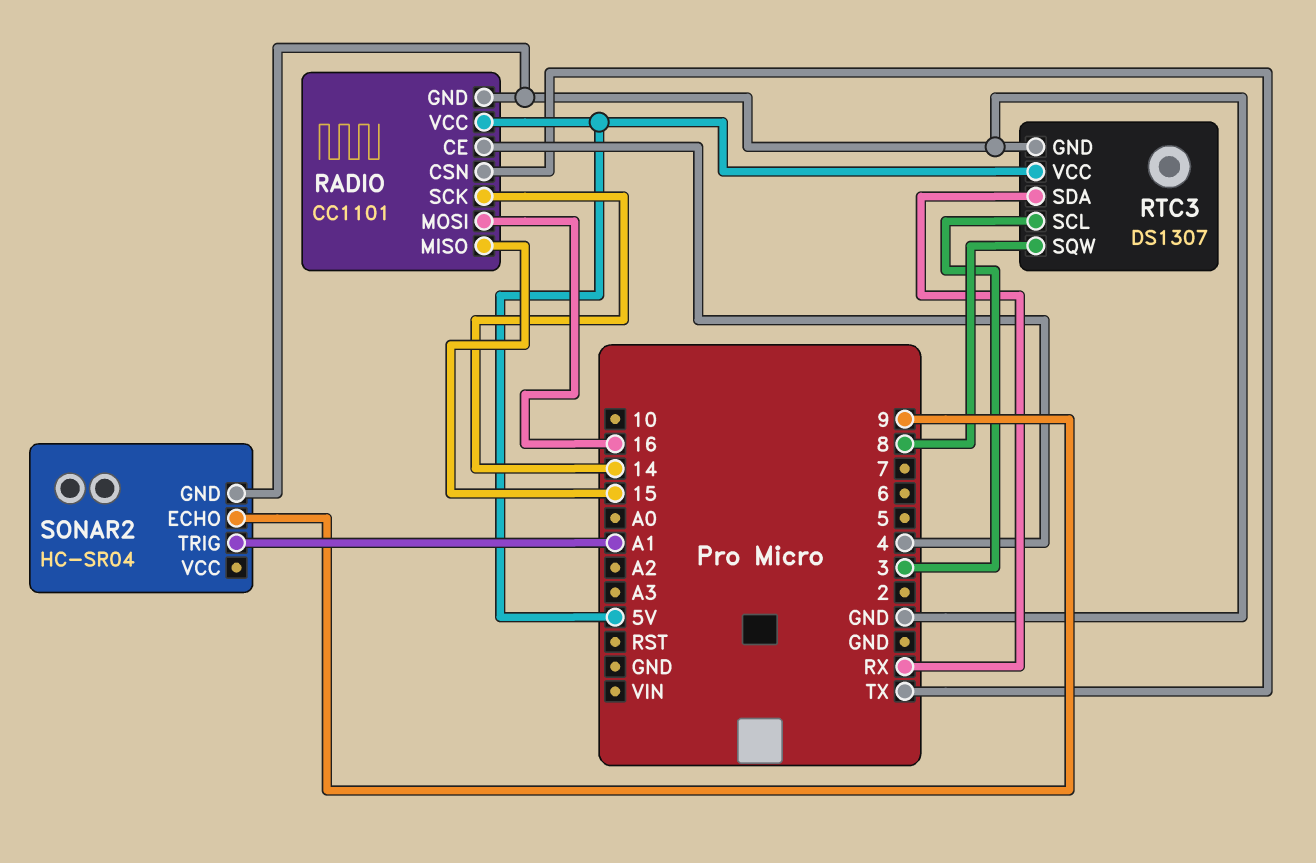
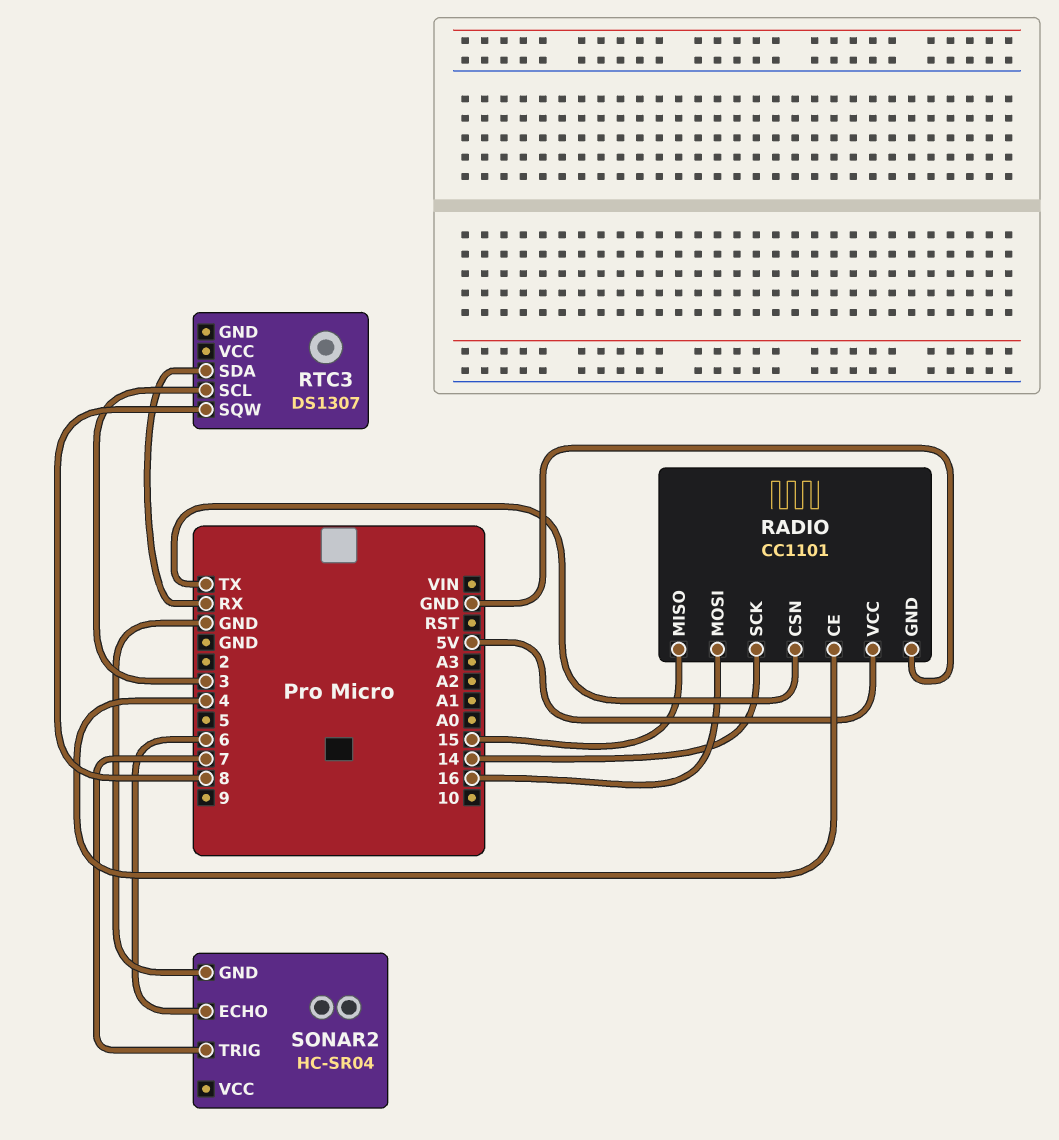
RTC3 pin GND: GND -> none
RTC3 pin VCC: 5V -> none
SONAR2 pin ECHO: 9 -> 6
SONAR2 pin TRIG: A1 -> 7

